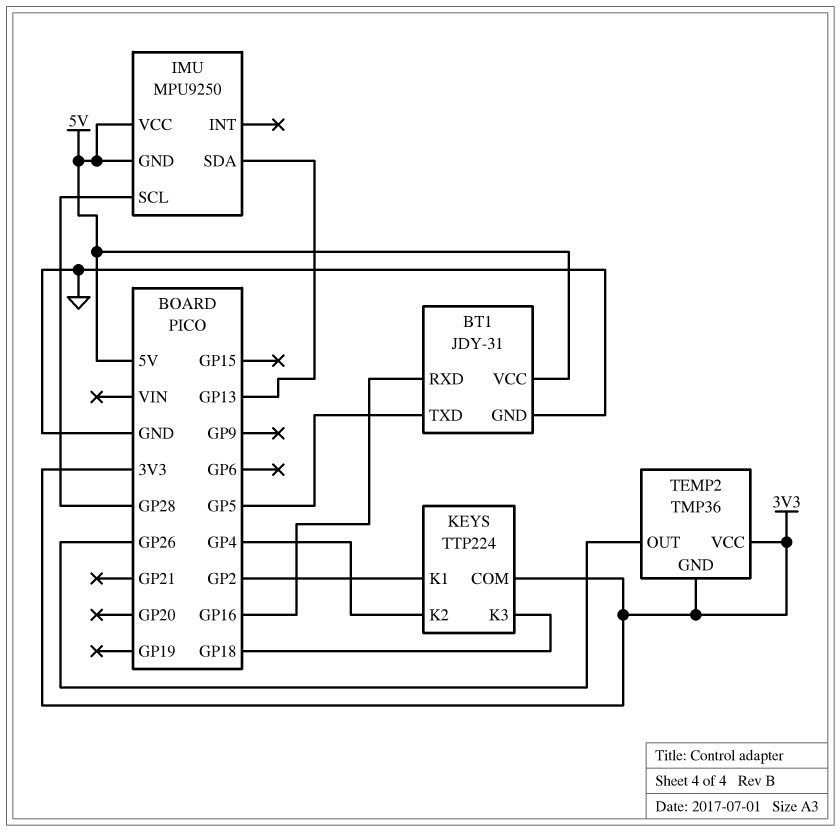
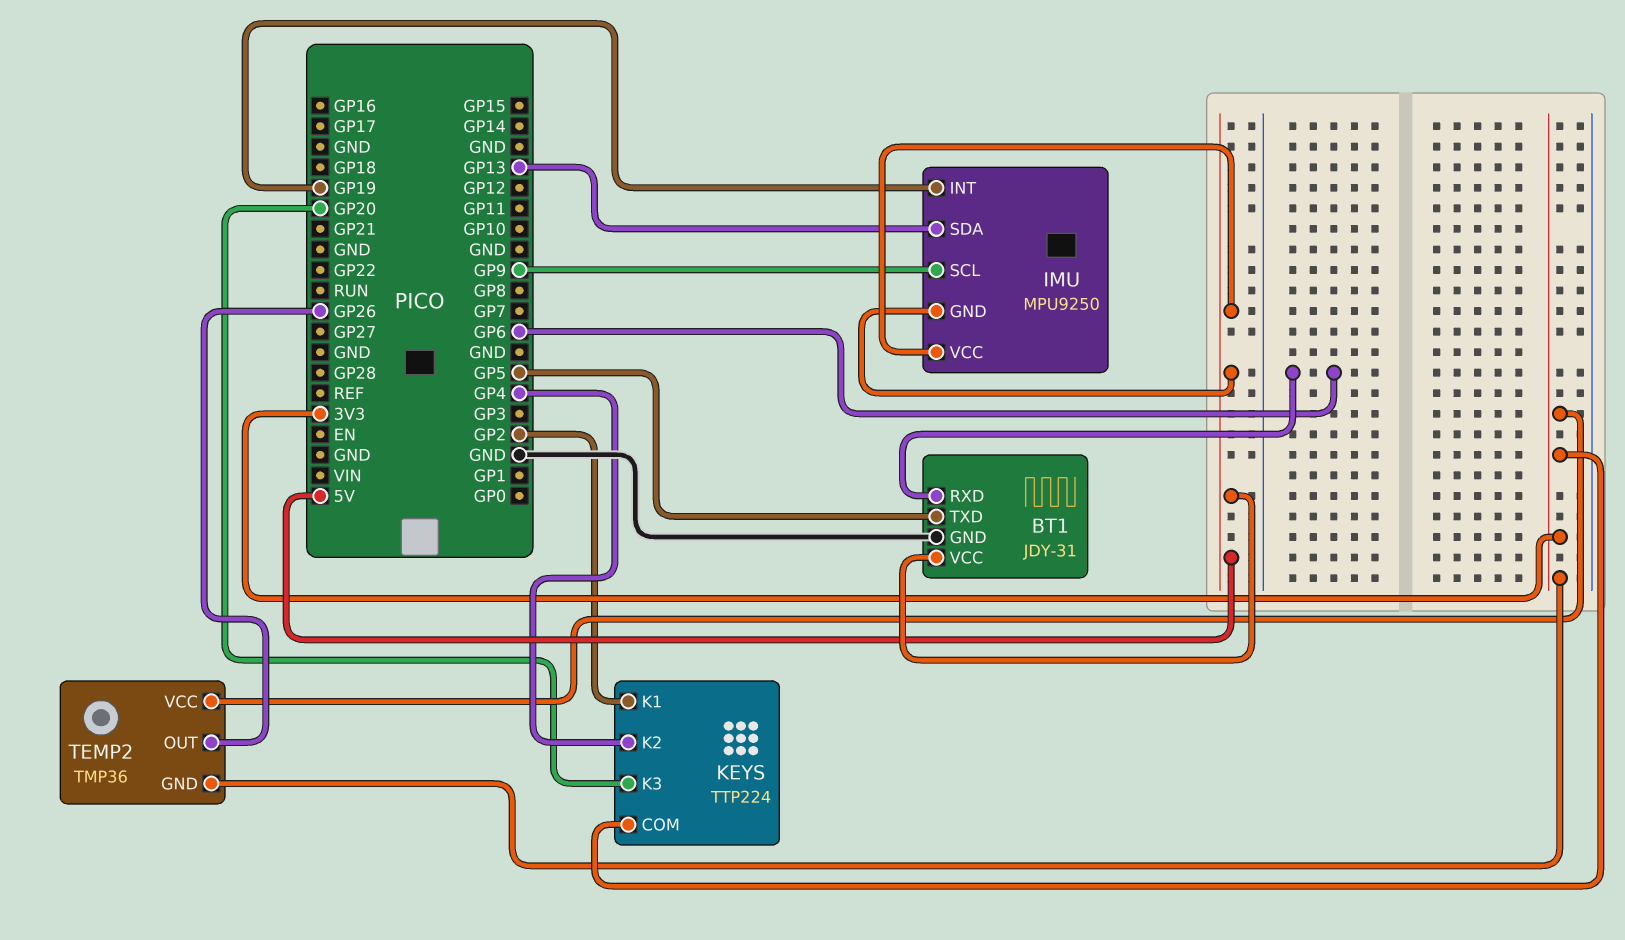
BT1 pin RXD: GP16 -> GP6
IMU pin INT: none -> GP19
IMU pin SCL: GP28 -> GP9
KEYS pin K3: GP18 -> GP20

